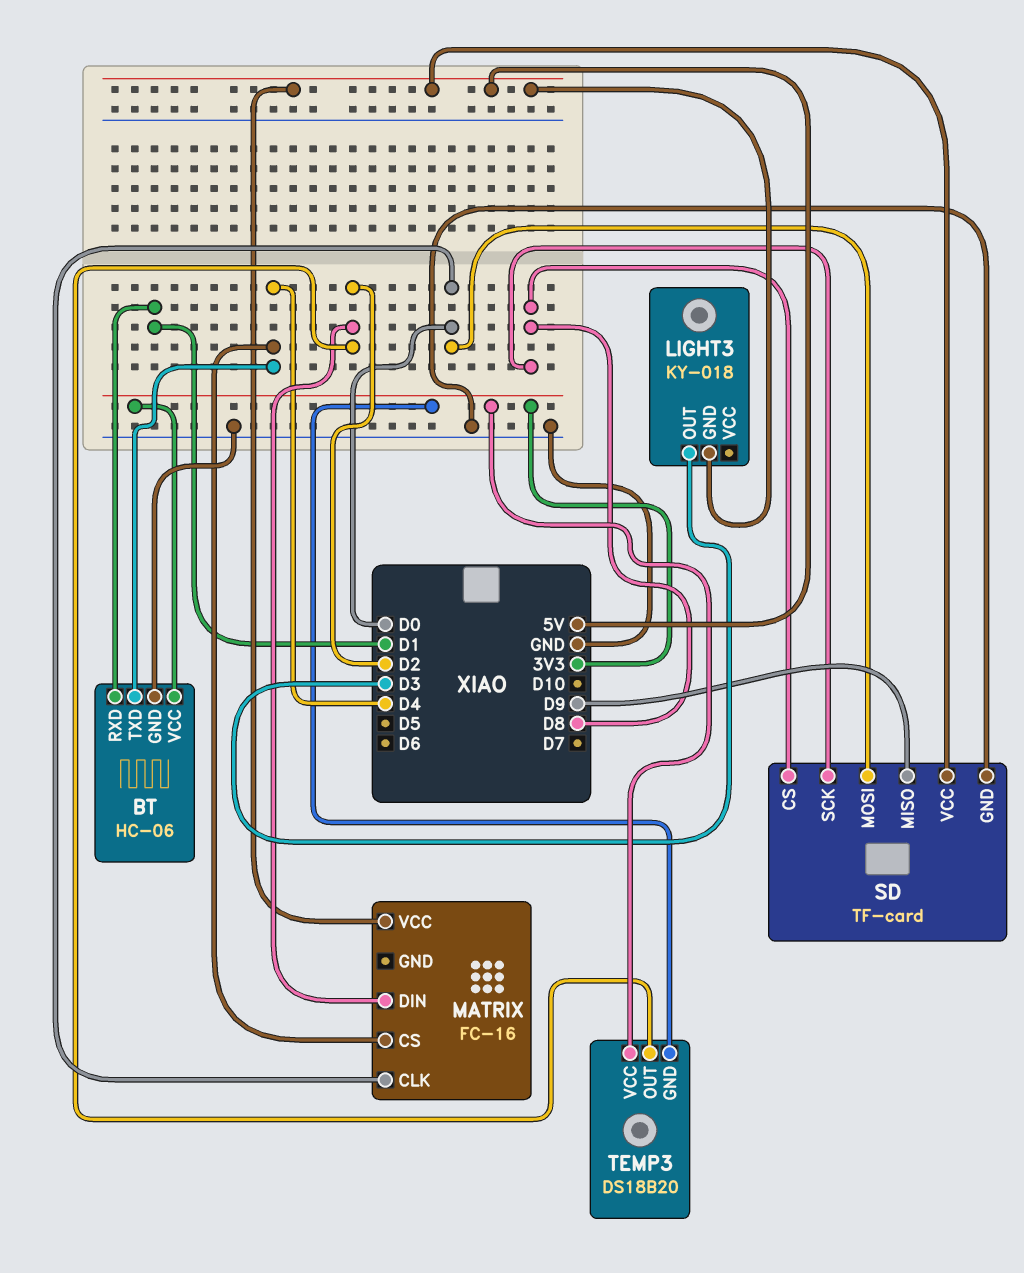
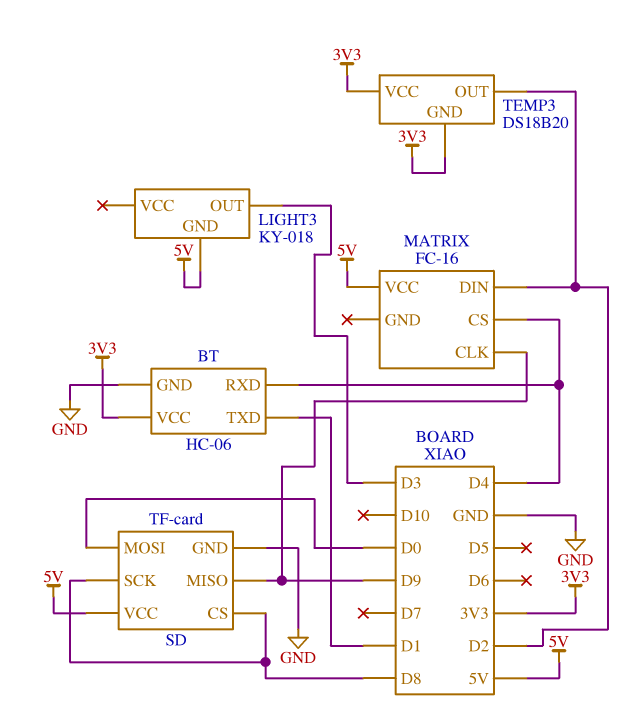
BT pin RXD: D1 -> D4
BT pin TXD: D4 -> D1
MATRIX pin CLK: D0 -> D9

